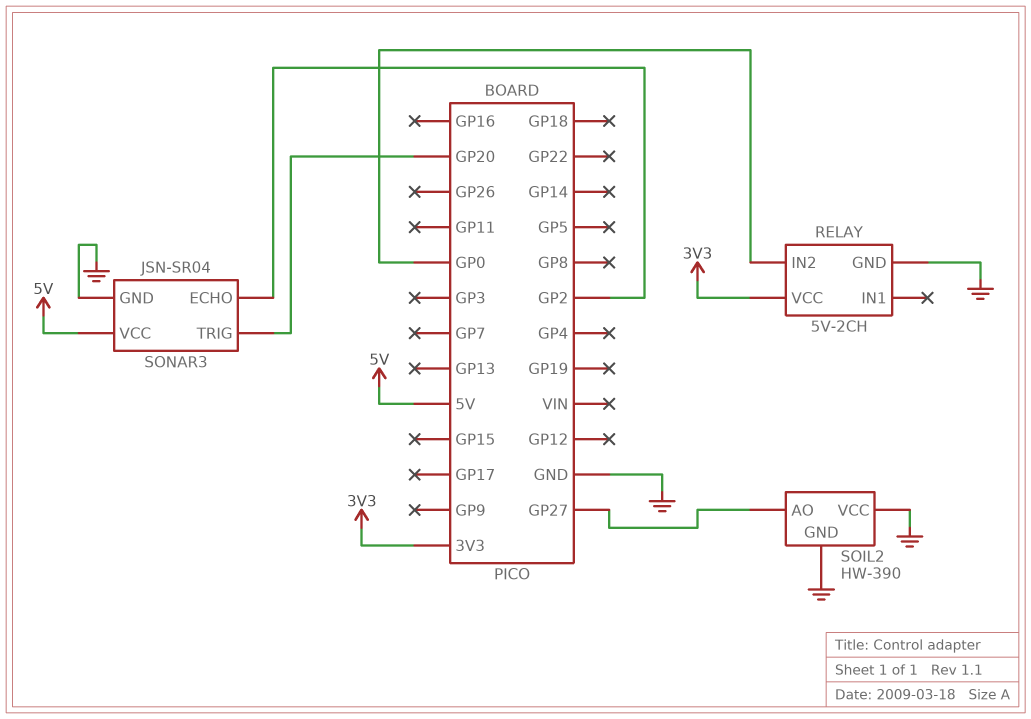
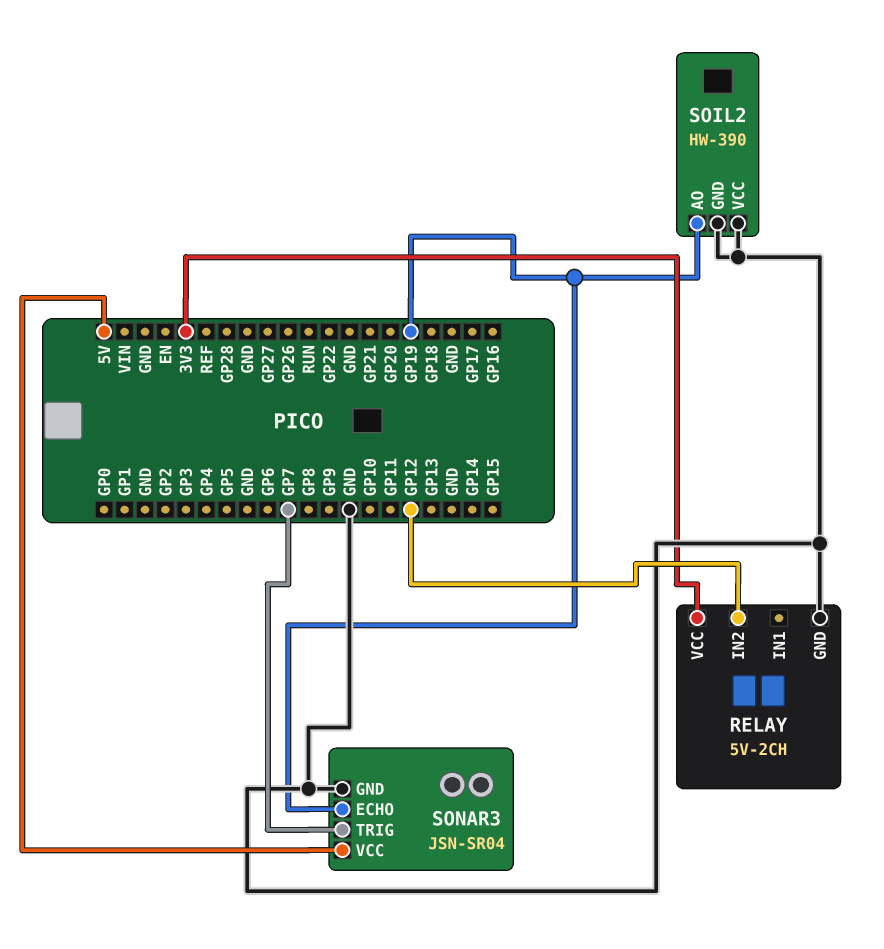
RELAY pin IN2: GP0 -> GP12
SOIL2 pin AO: GP27 -> GP19
SONAR3 pin ECHO: GP2 -> GP19
SONAR3 pin TRIG: GP20 -> GP7

